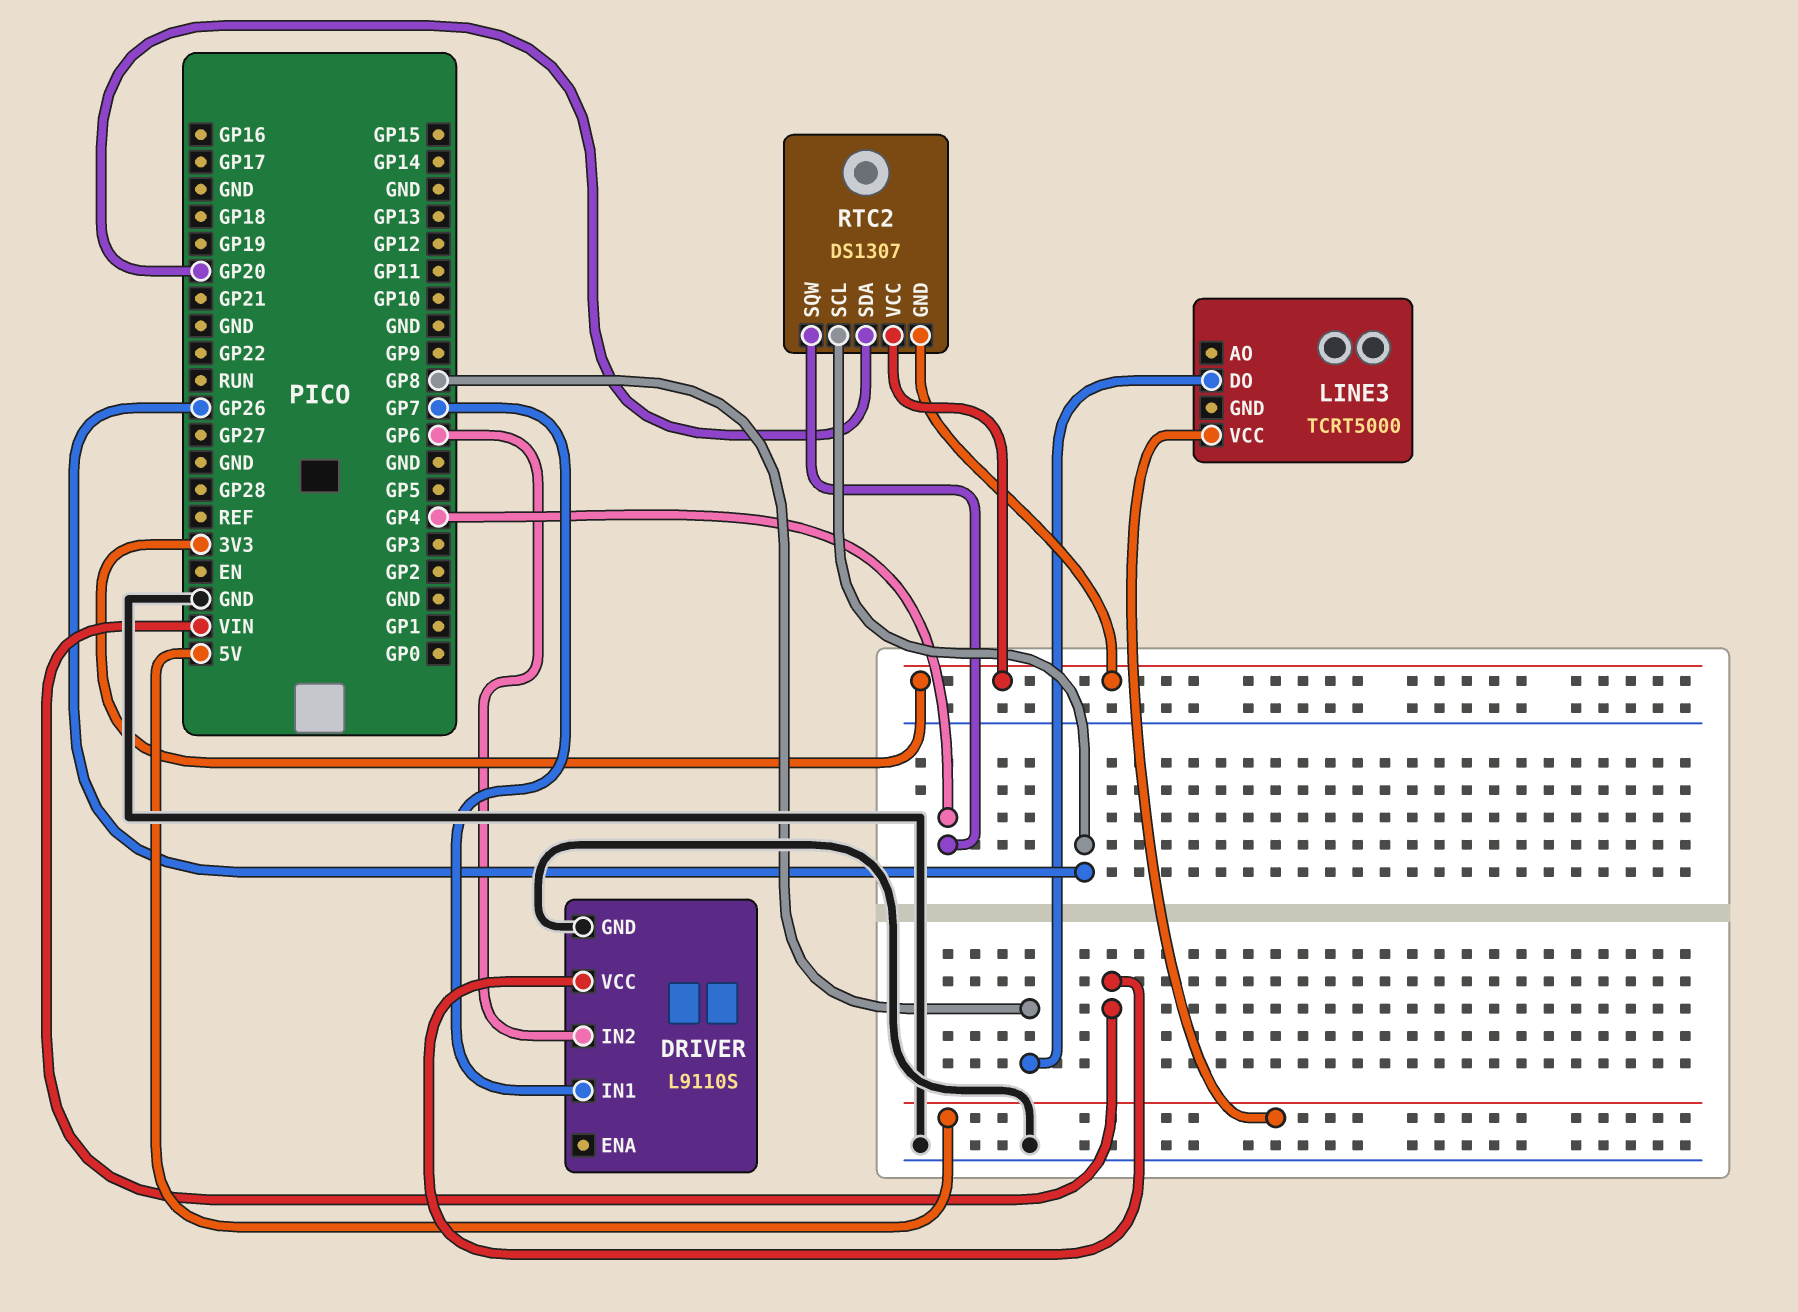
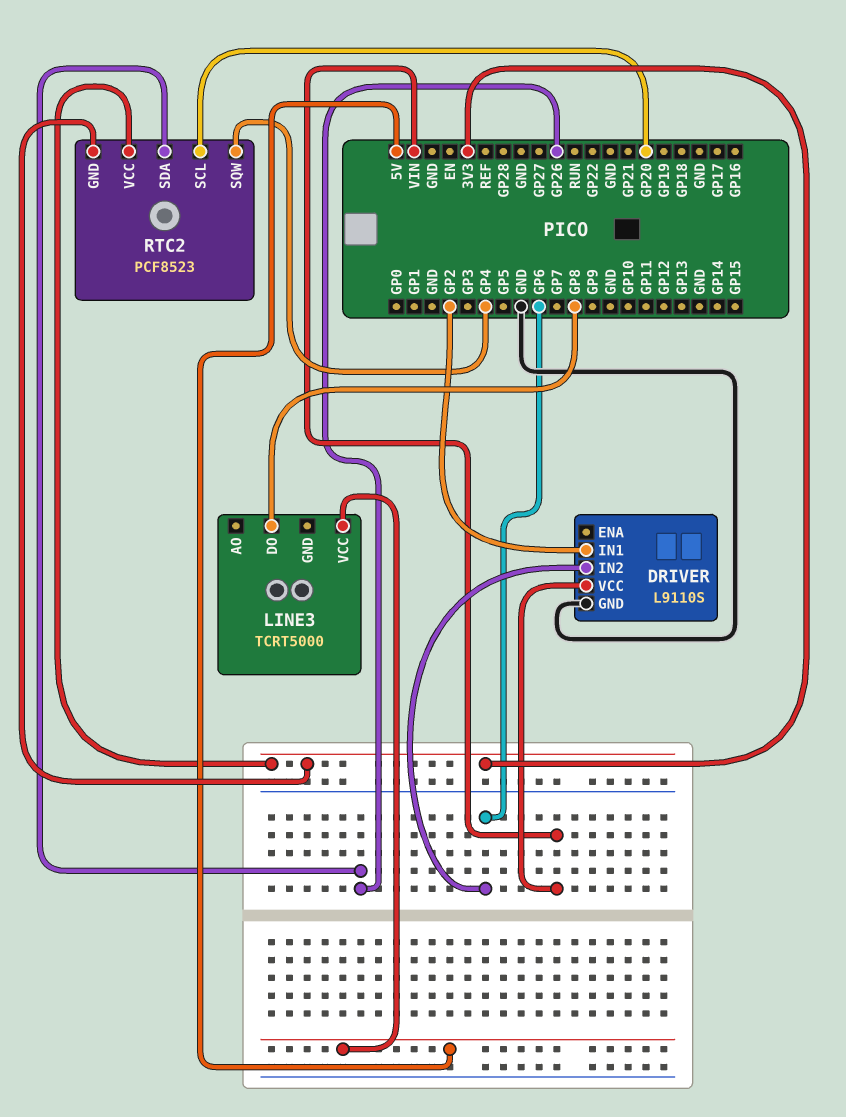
DRIVER pin IN1: GP7 -> GP2
RTC2: DS1307 -> PCF8523
RTC2 pin SCL: GP26 -> GP20
RTC2 pin SDA: GP20 -> GP26

